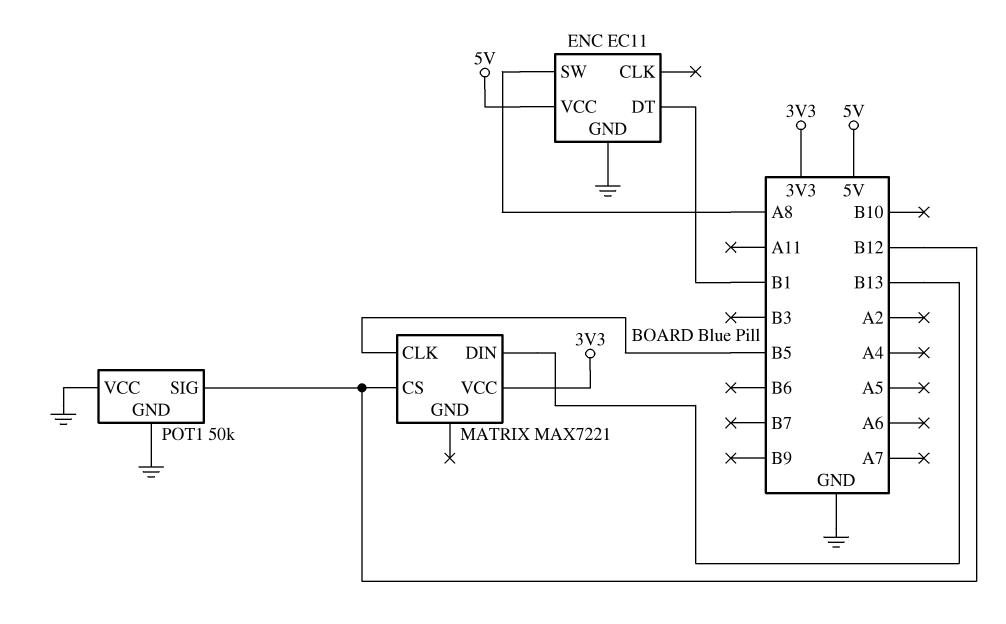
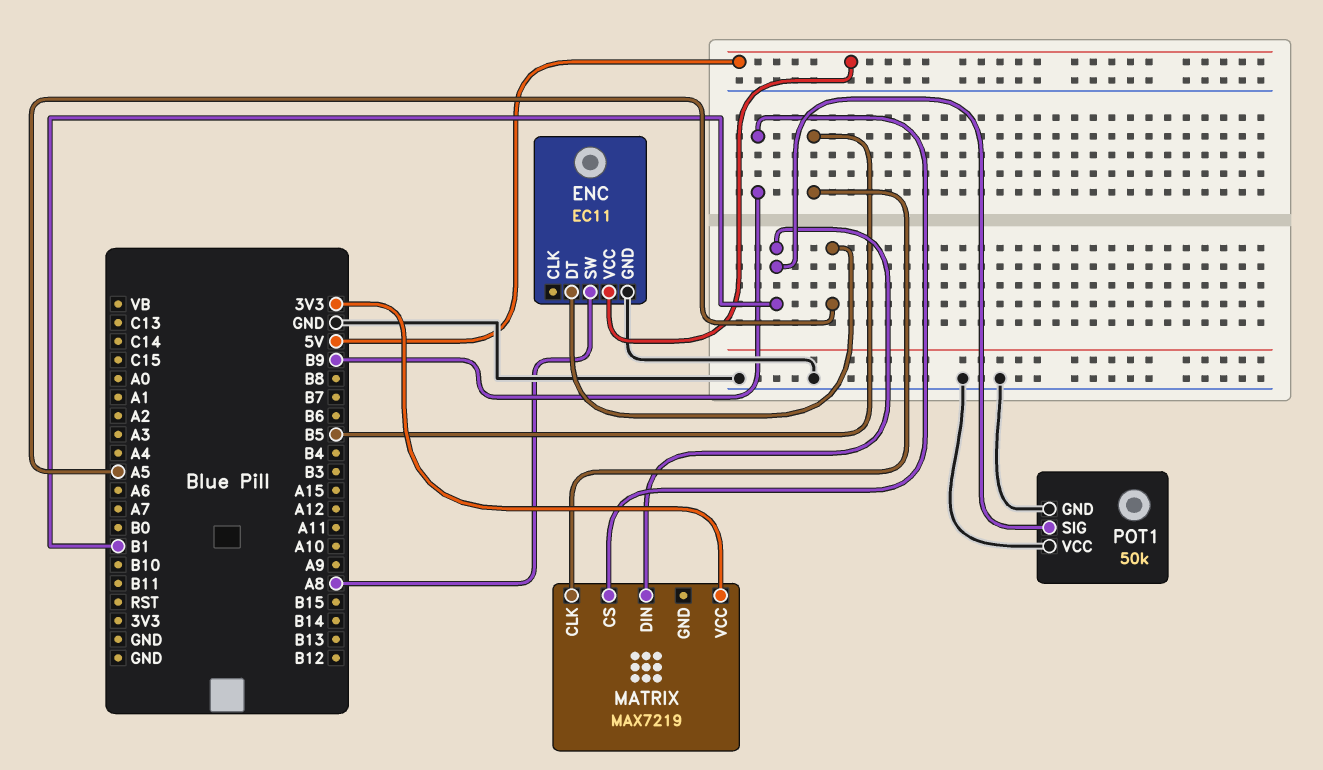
ENC pin DT: B1 -> A5
MATRIX: MAX7221 -> MAX7219
MATRIX pin CS: B12 -> B9
MATRIX pin DIN: B13 -> B1
POT1 pin SIG: B12 -> B1

